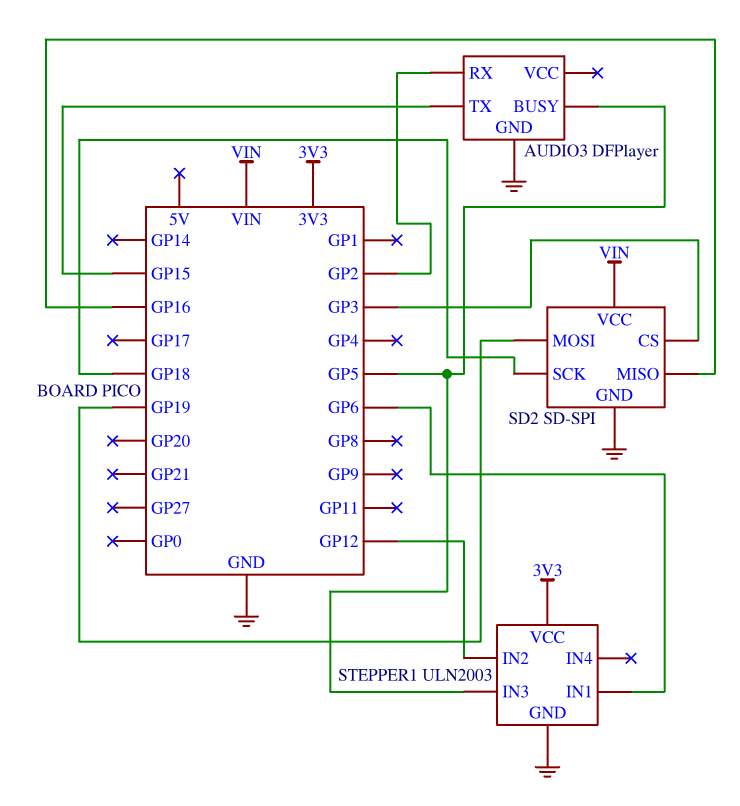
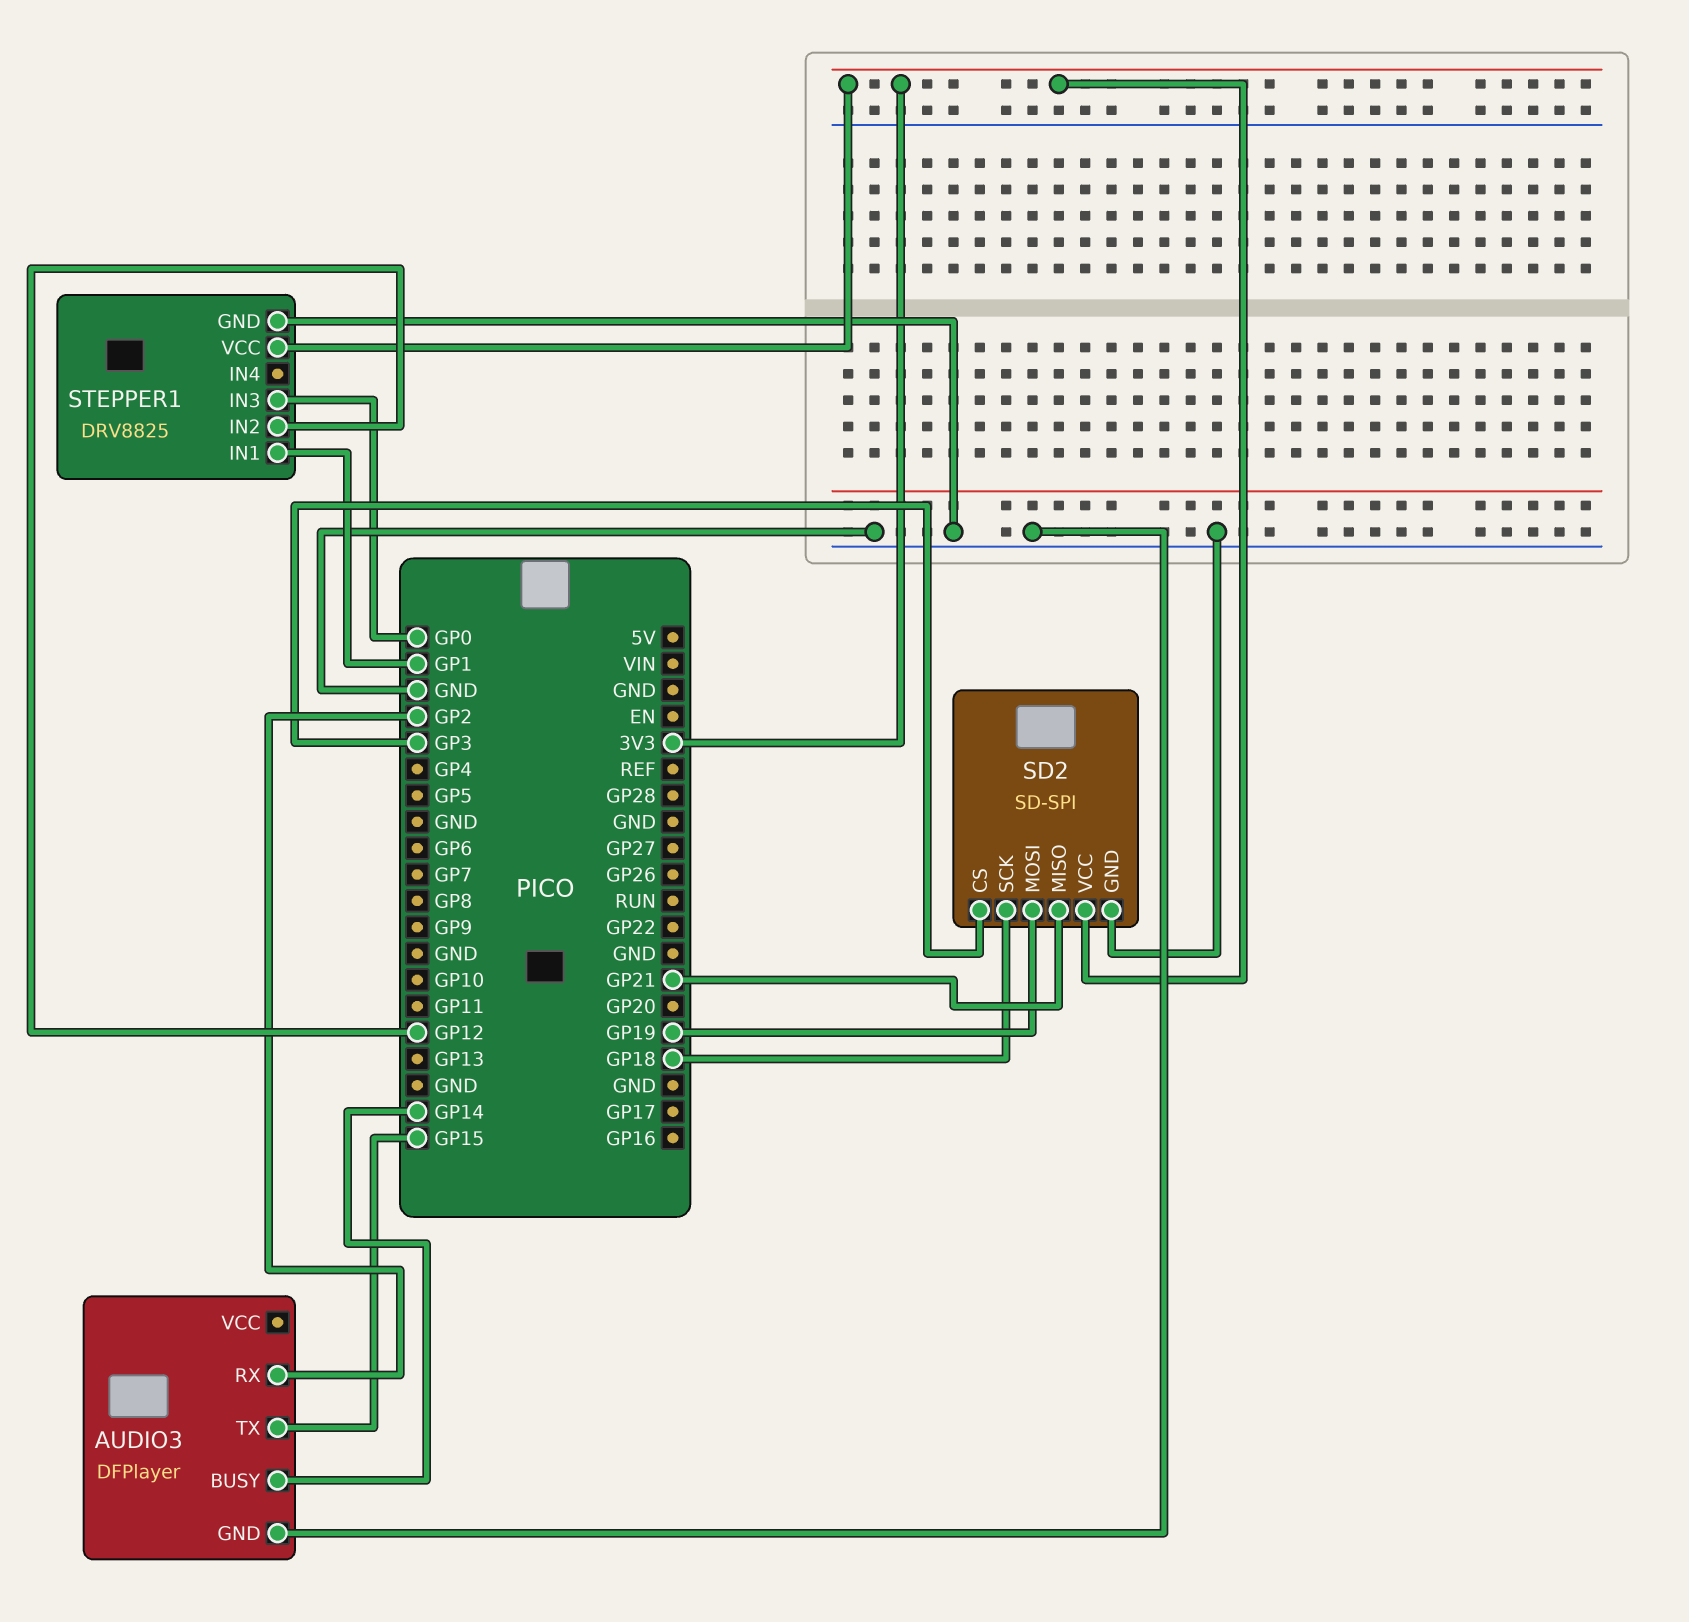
AUDIO3 pin BUSY: GP5 -> GP14
SD2 pin MISO: GP16 -> GP21
SD2 pin VCC: VIN -> 3V3
STEPPER1: ULN2003 -> DRV8825
STEPPER1 pin IN1: GP6 -> GP1
STEPPER1 pin IN3: GP5 -> GP0

